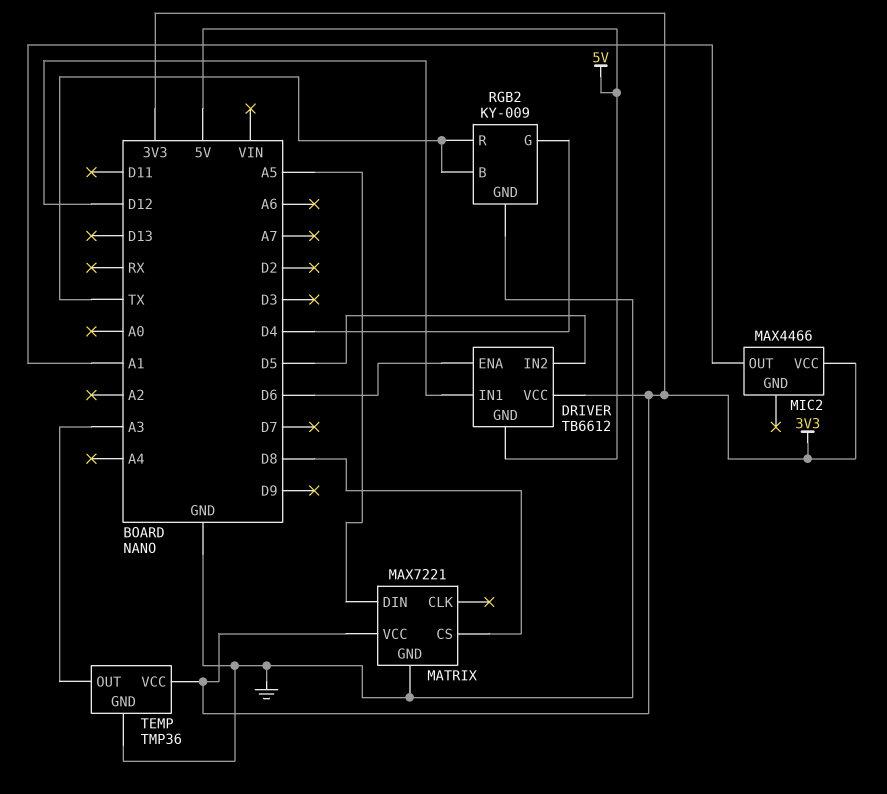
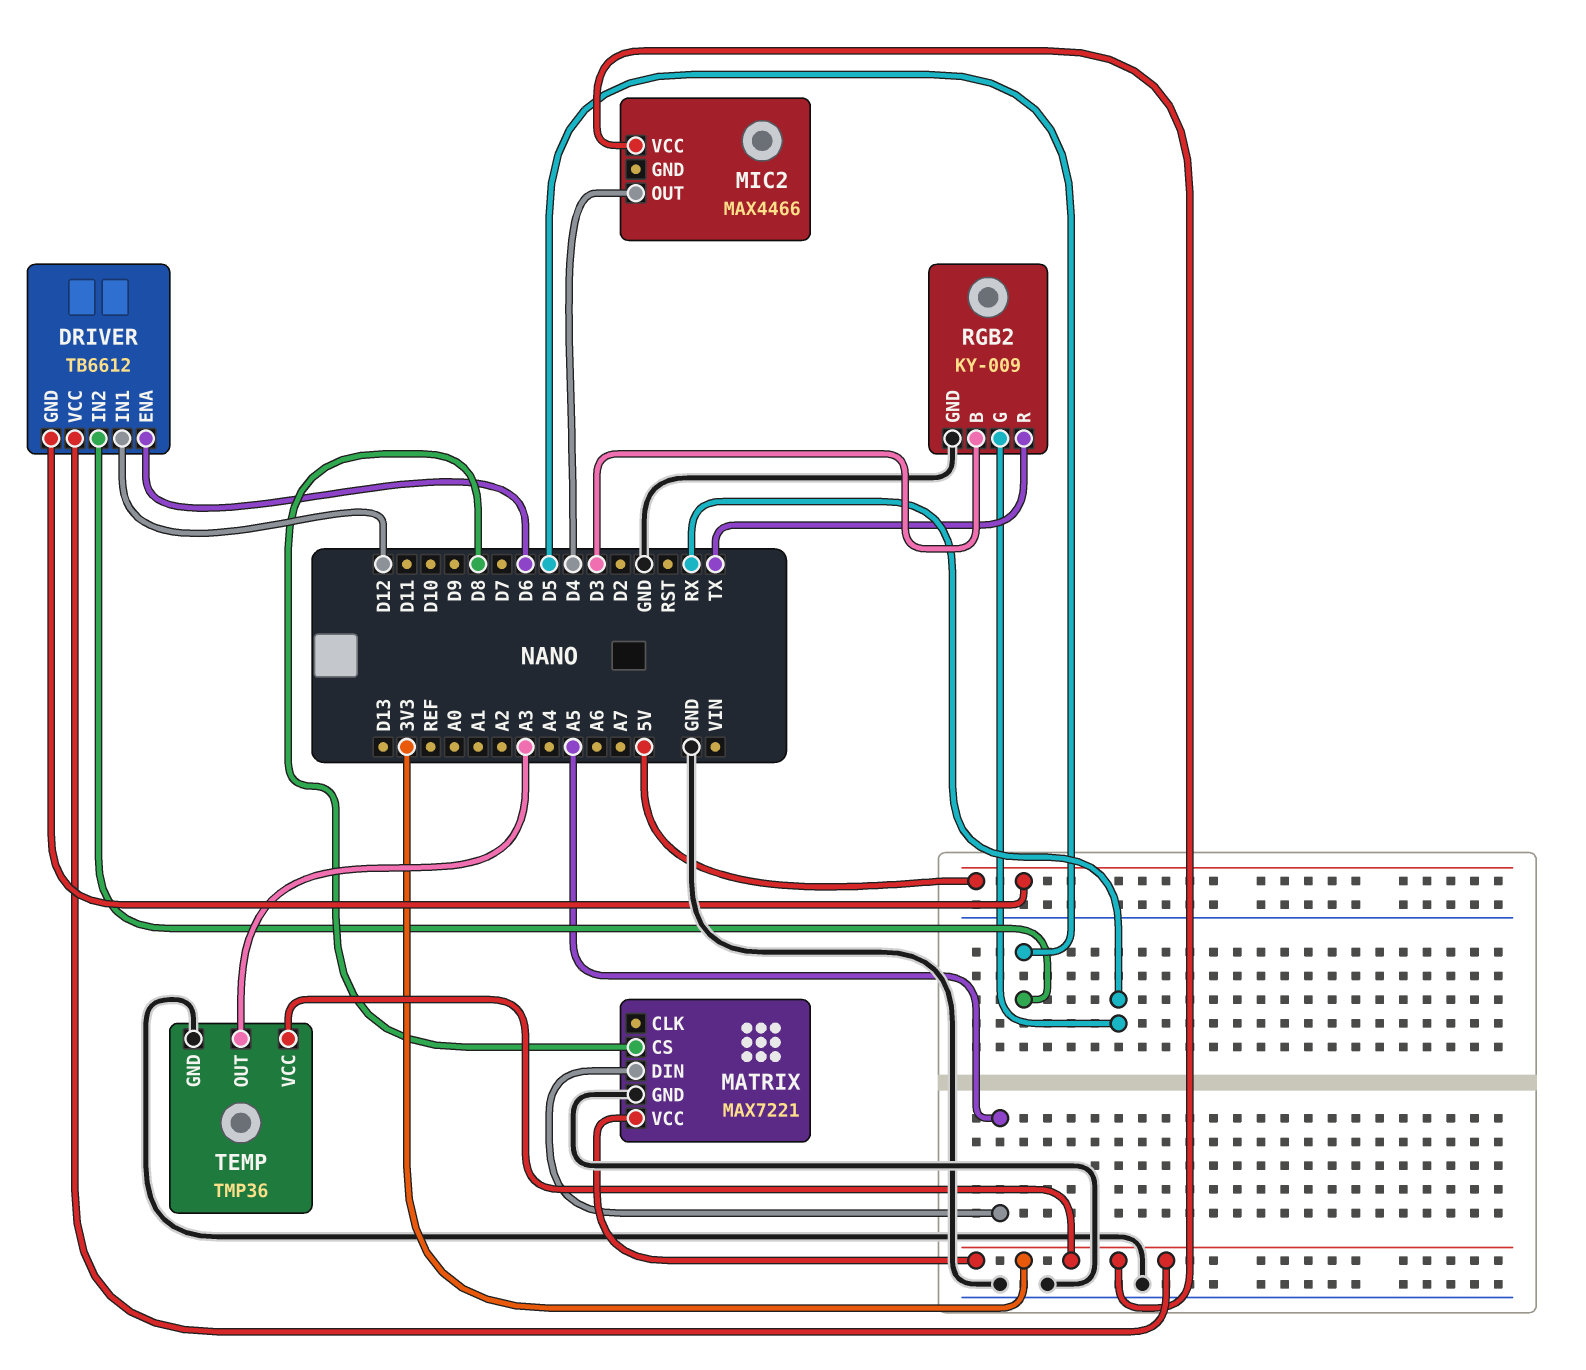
MIC2 pin OUT: A1 -> D4
RGB2 pin B: TX -> D3
RGB2 pin G: D4 -> RX

